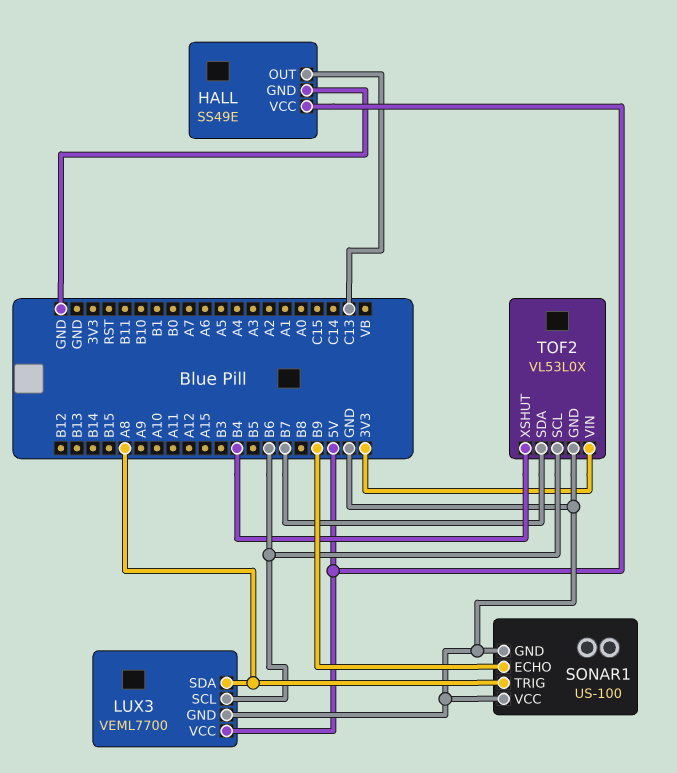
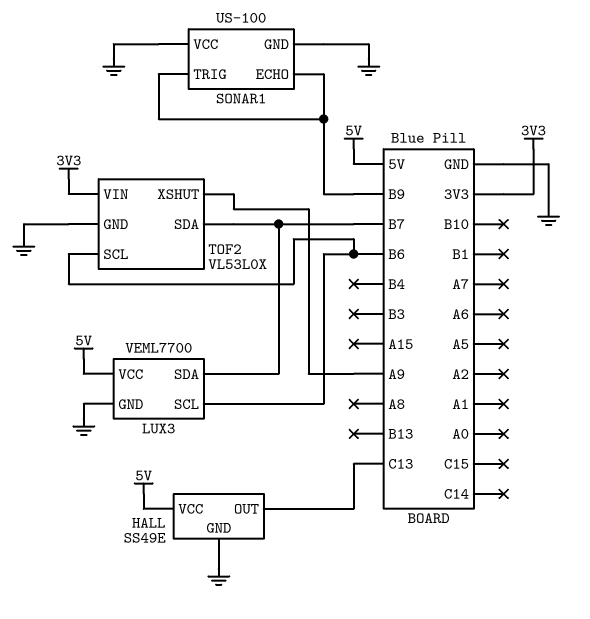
LUX3 pin SDA: A8 -> B7
SONAR1 pin TRIG: A8 -> B9
TOF2 pin XSHUT: B4 -> A9

